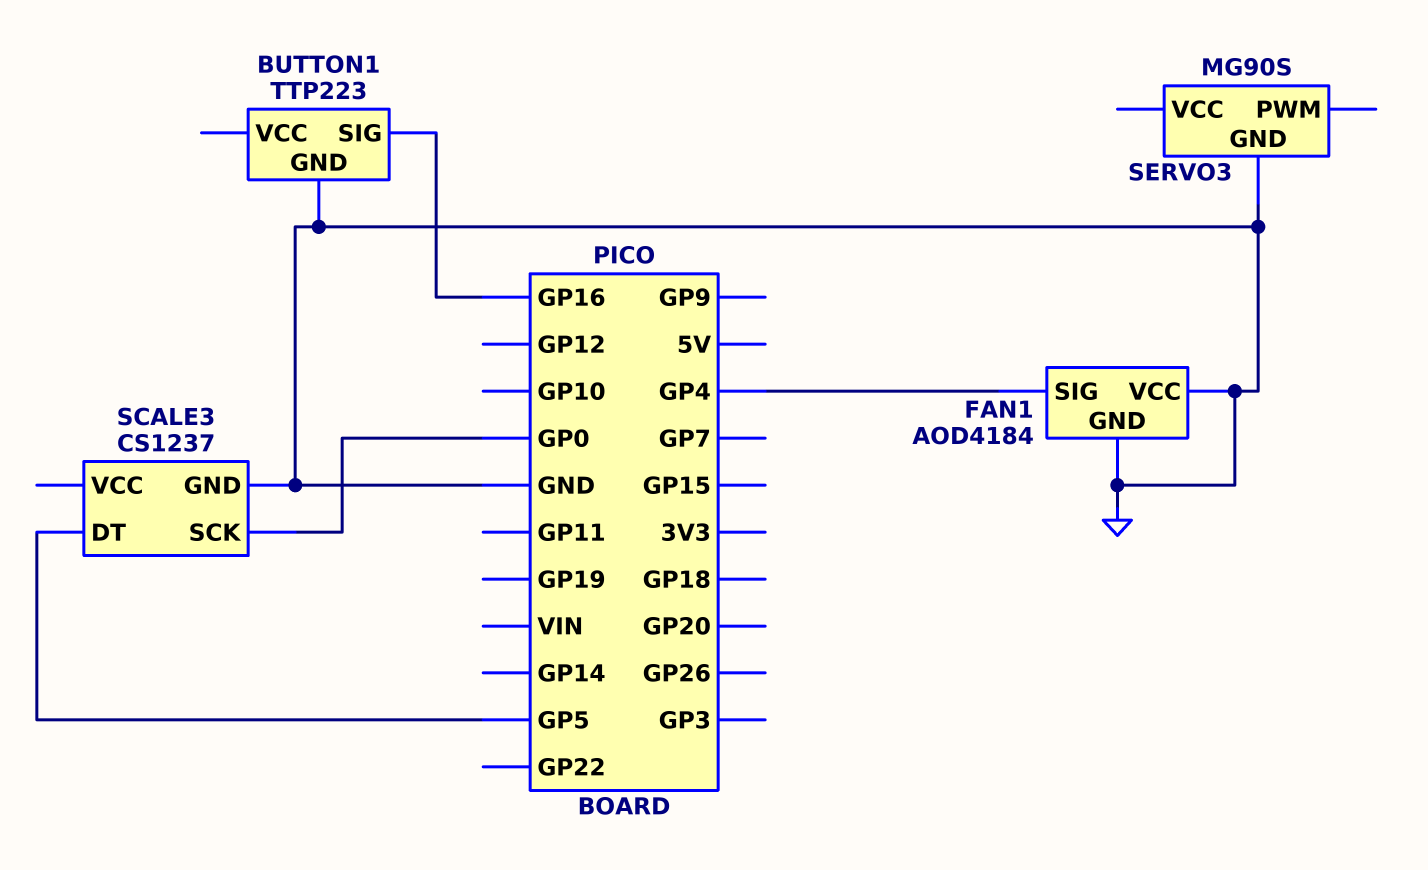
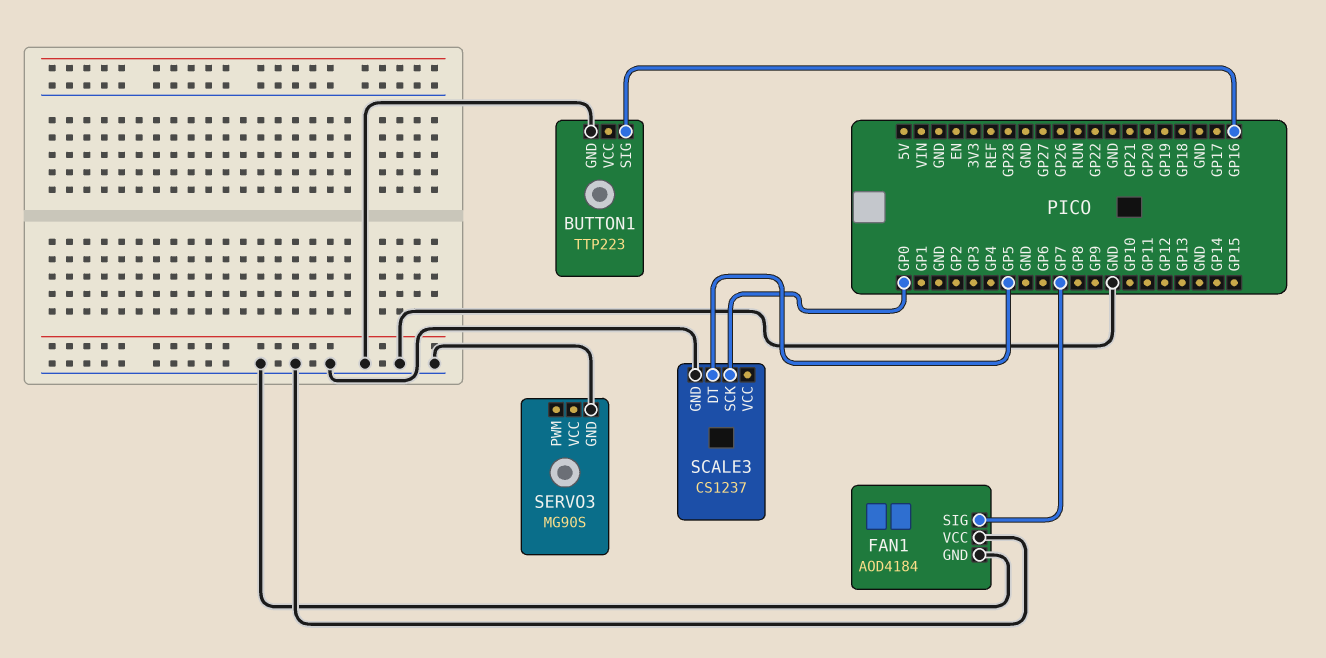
FAN1 pin SIG: GP4 -> GP7

